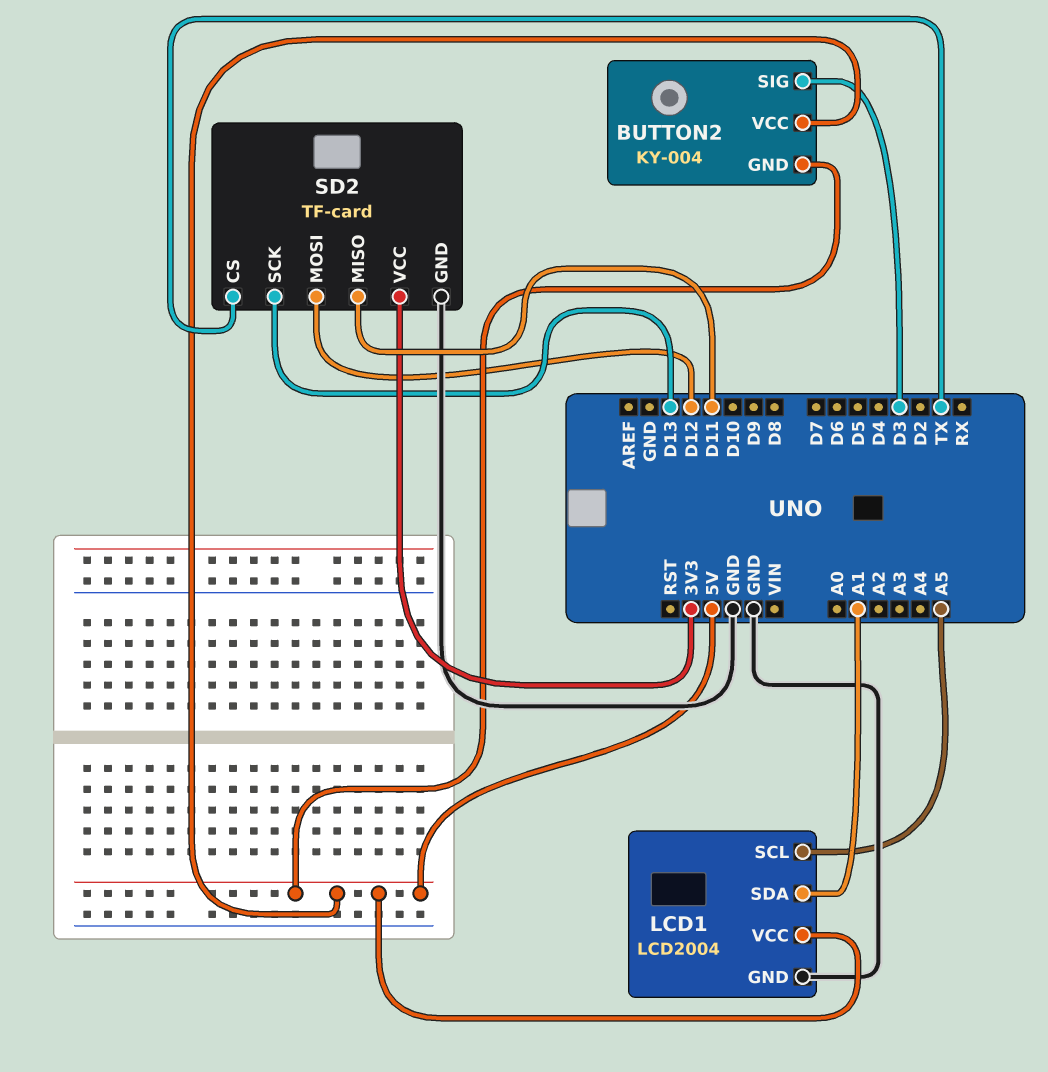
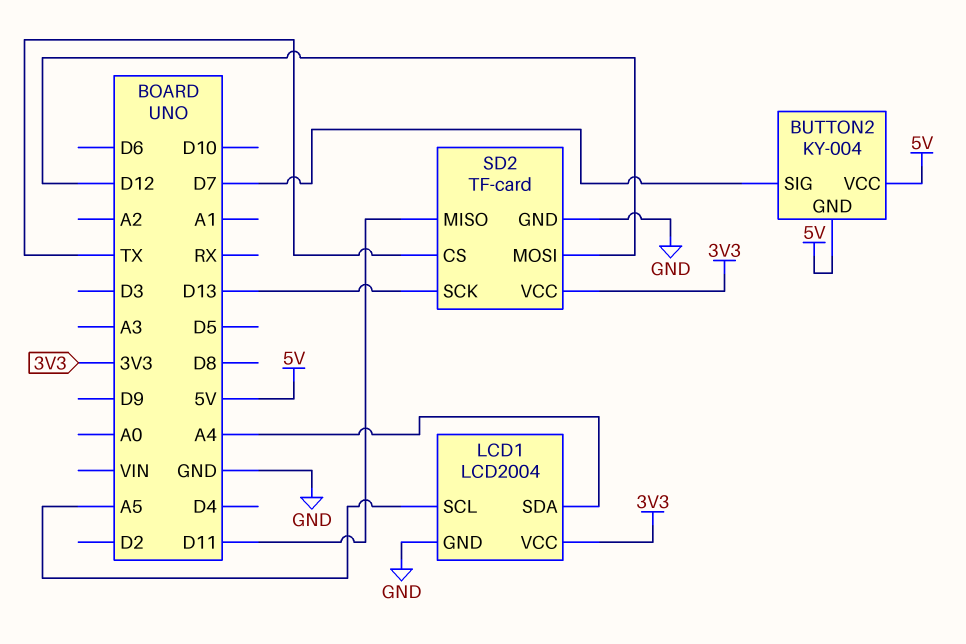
BUTTON2 pin SIG: D3 -> D7
LCD1 pin SDA: A1 -> A4
LCD1 pin VCC: 5V -> 3V3

